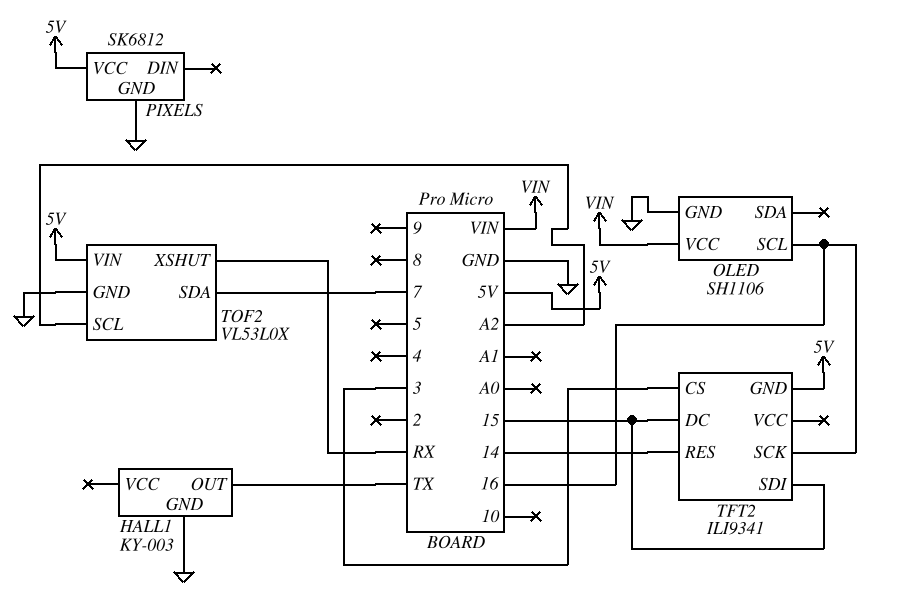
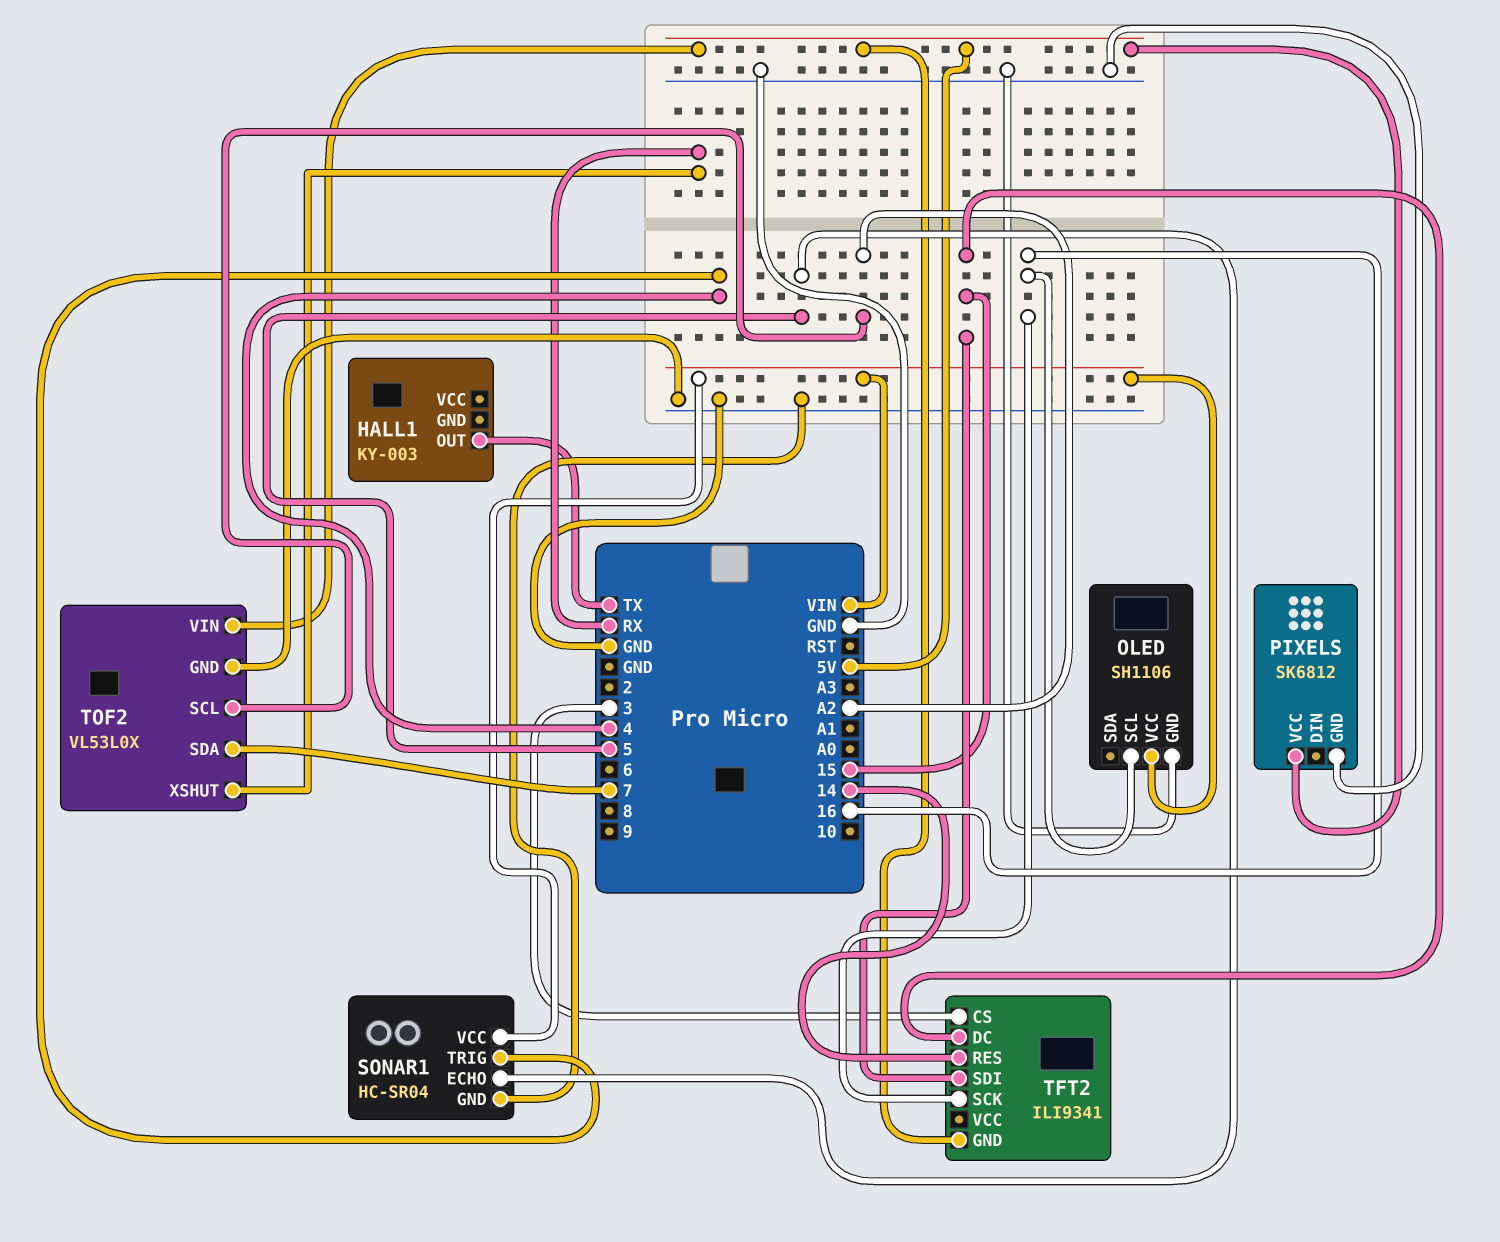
HALL1 pin GND: GND -> none
SONAR1: none -> HC-SR04
SONAR1 pin ECHO: none -> 5
SONAR1 pin GND: none -> GND
SONAR1 pin TRIG: none -> 4
SONAR1 pin VCC: none -> VIN

